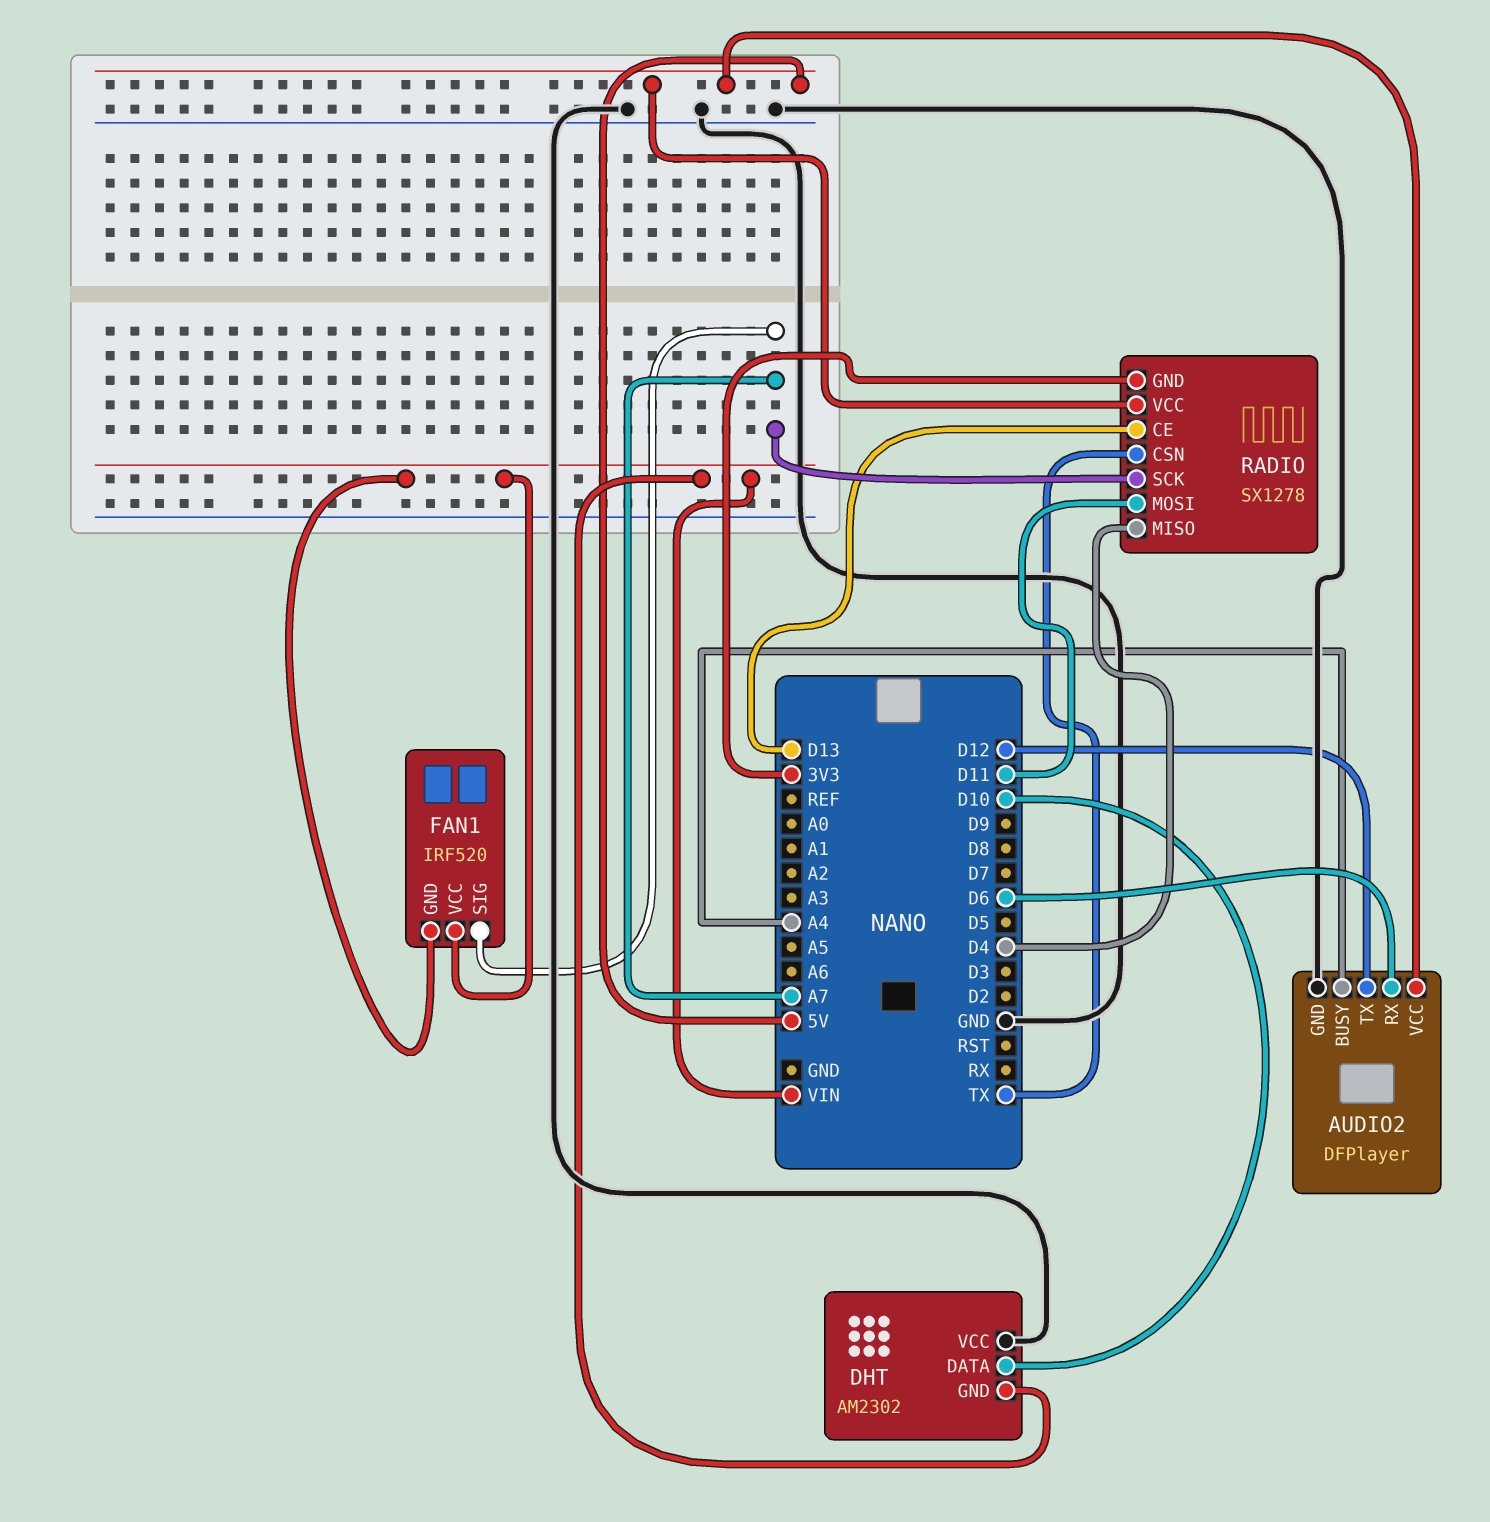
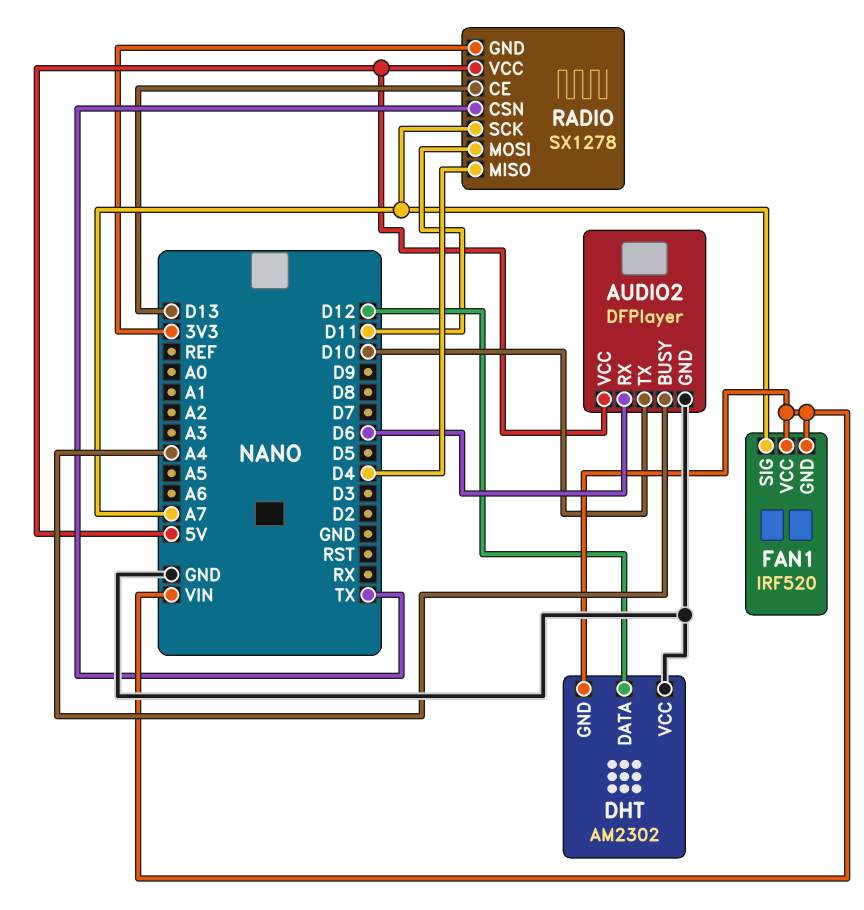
AUDIO2 pin TX: D12 -> D10
DHT pin DATA: D10 -> D12

